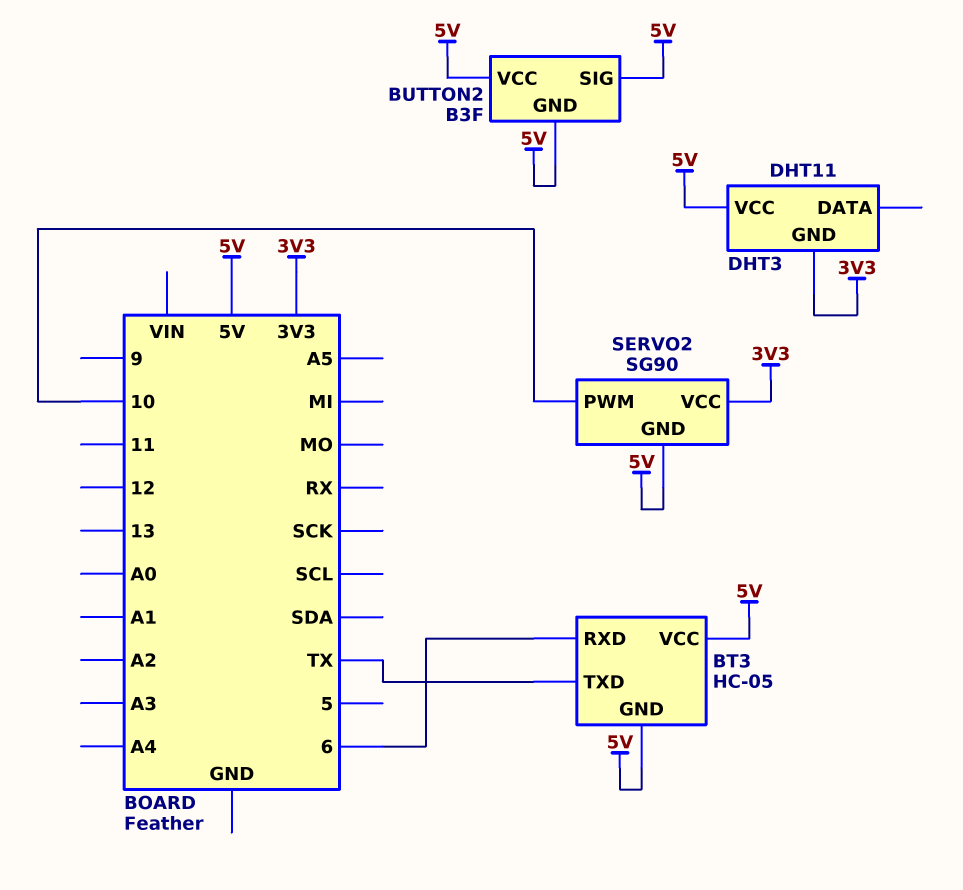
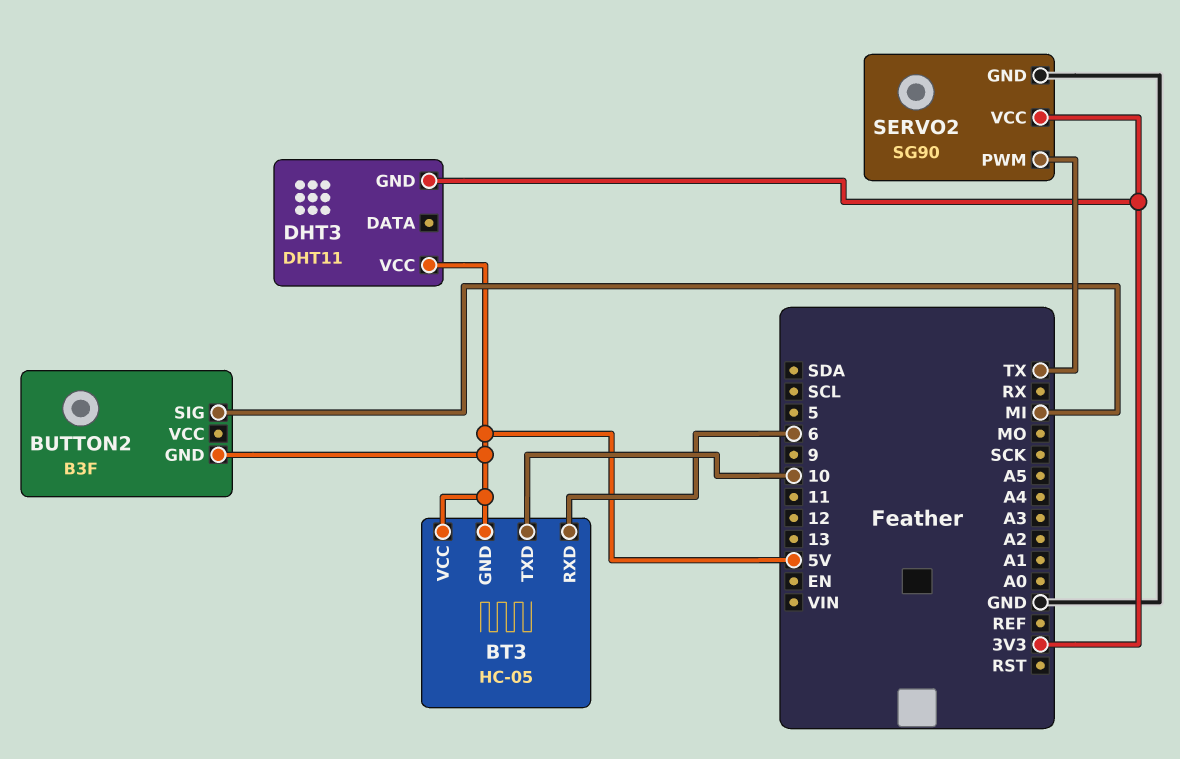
BT3 pin TXD: TX -> 10
BUTTON2 pin SIG: 5V -> MI
BUTTON2 pin VCC: 5V -> none
SERVO2 pin GND: 5V -> GND
SERVO2 pin PWM: 10 -> TX

